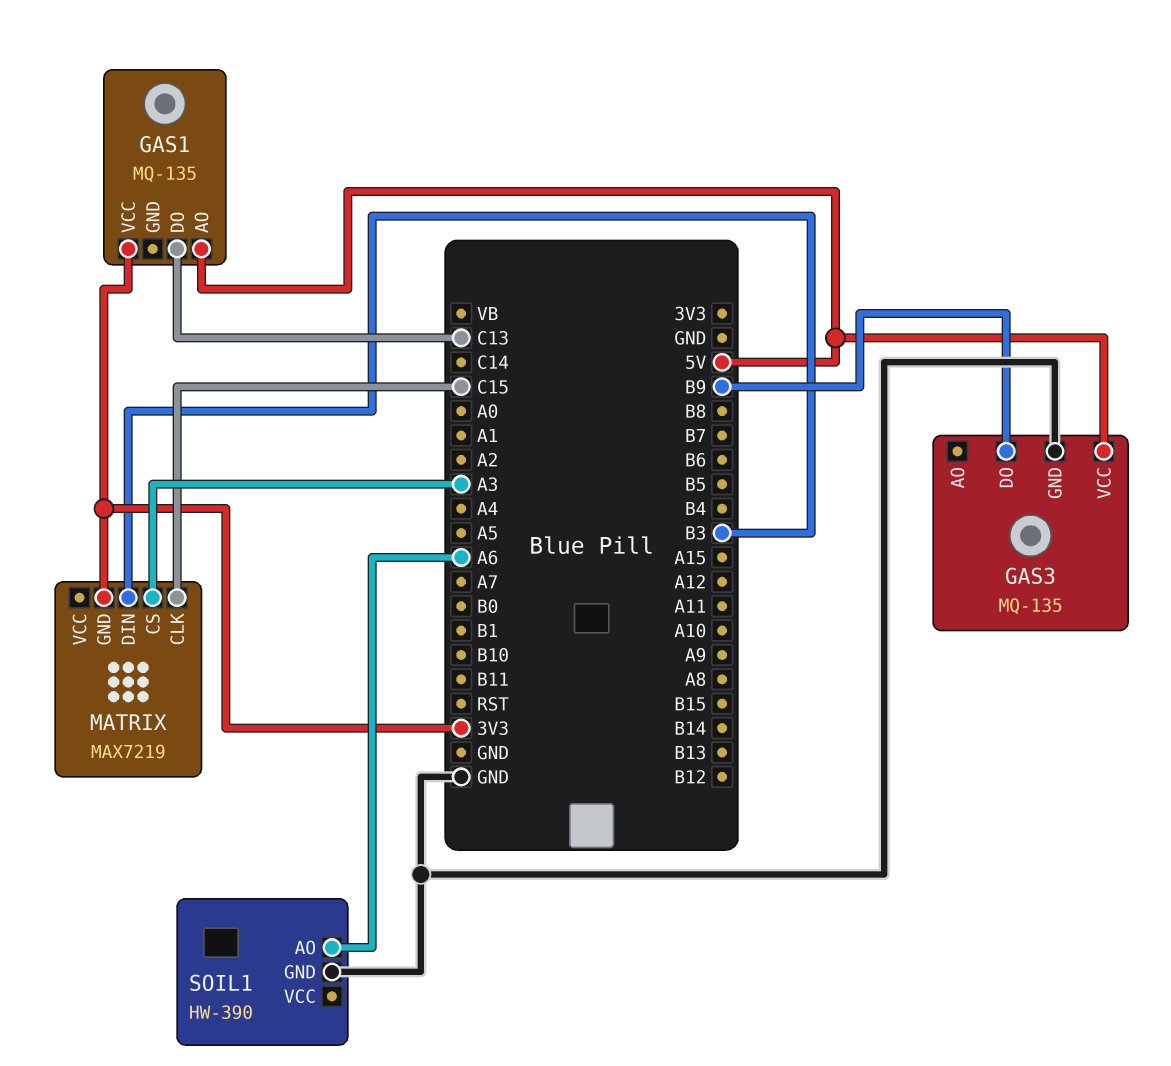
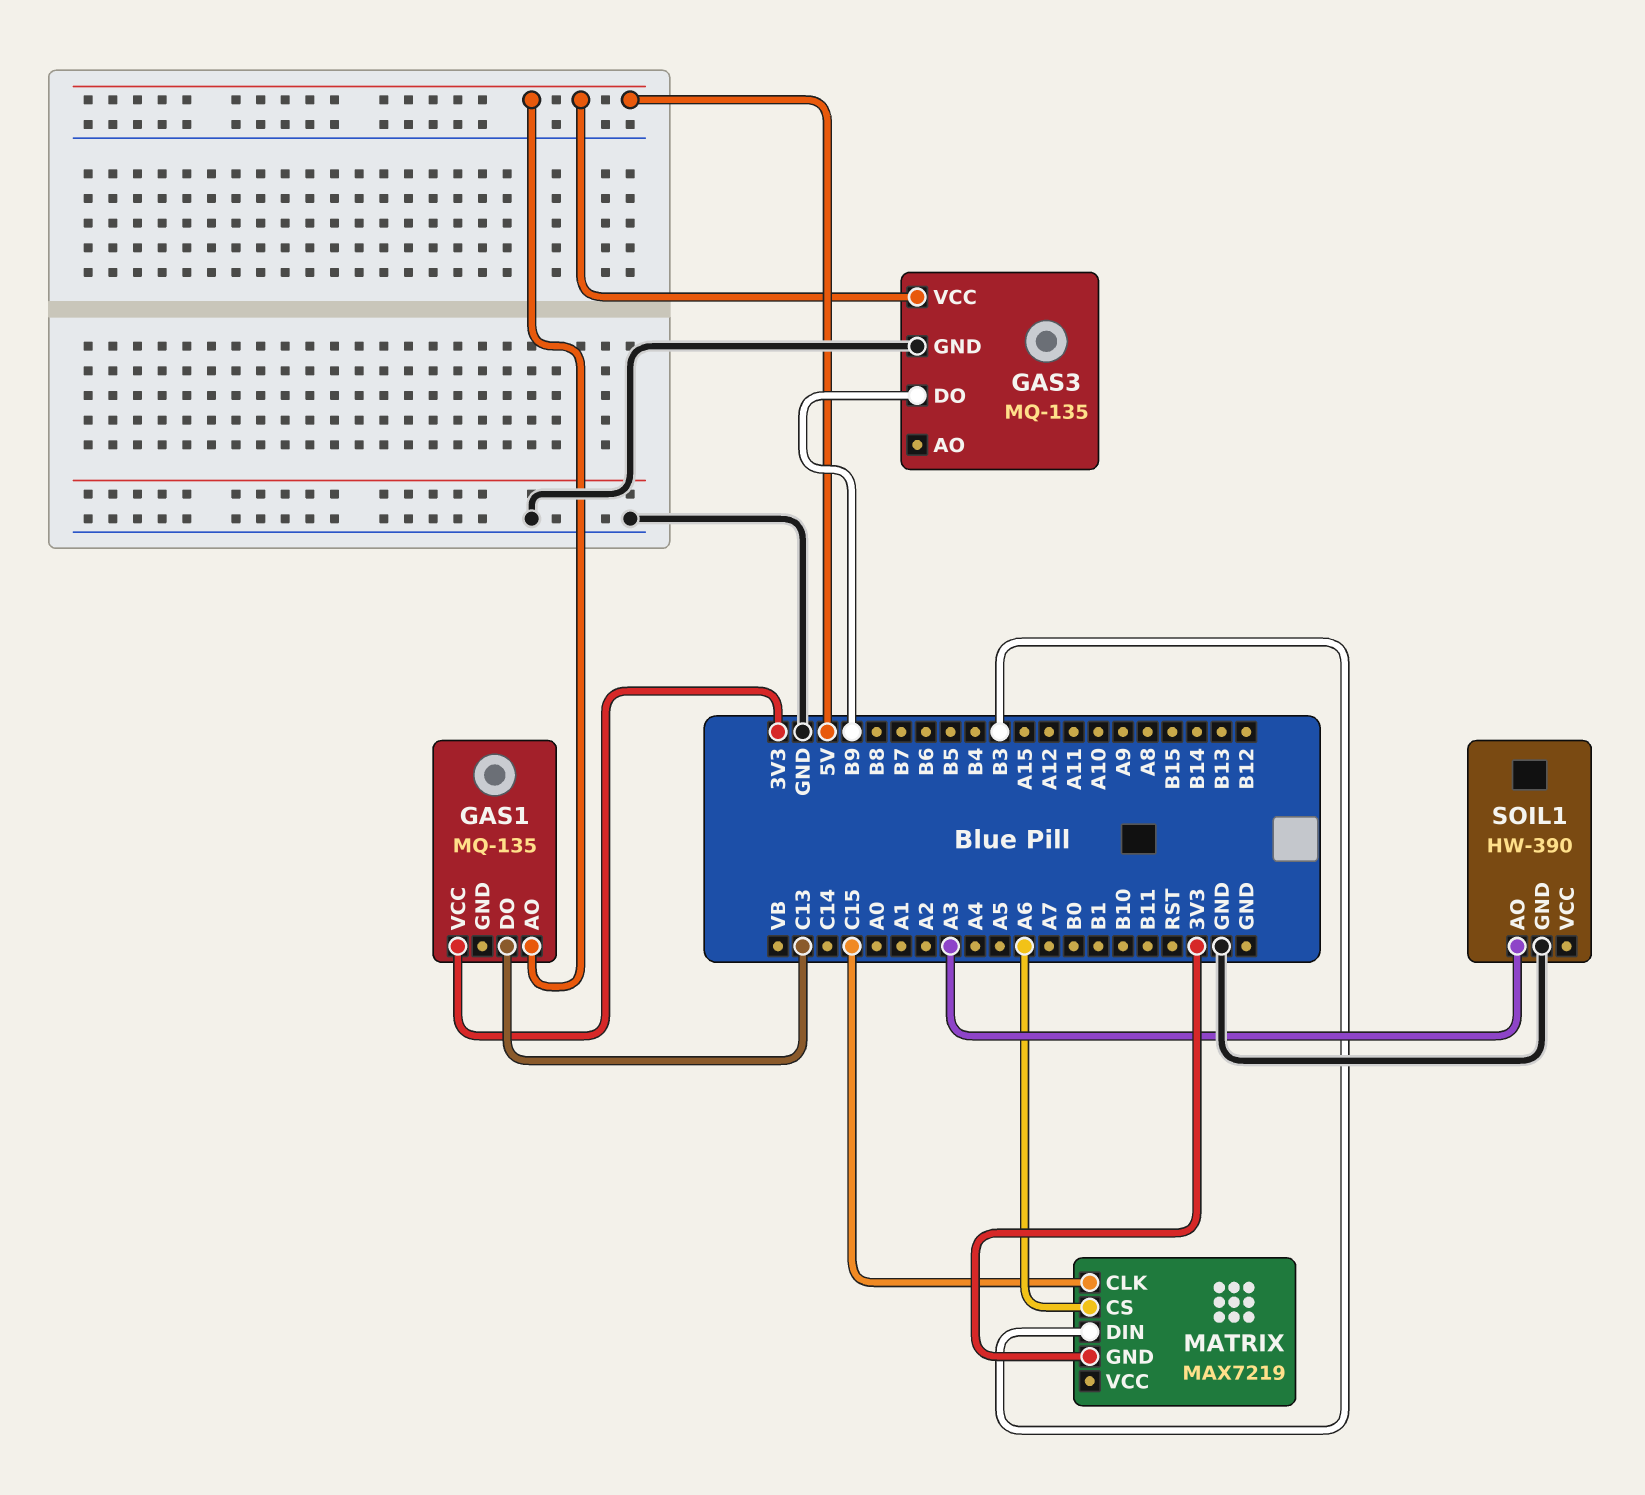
MATRIX pin CS: A3 -> A6
SOIL1 pin AO: A6 -> A3

